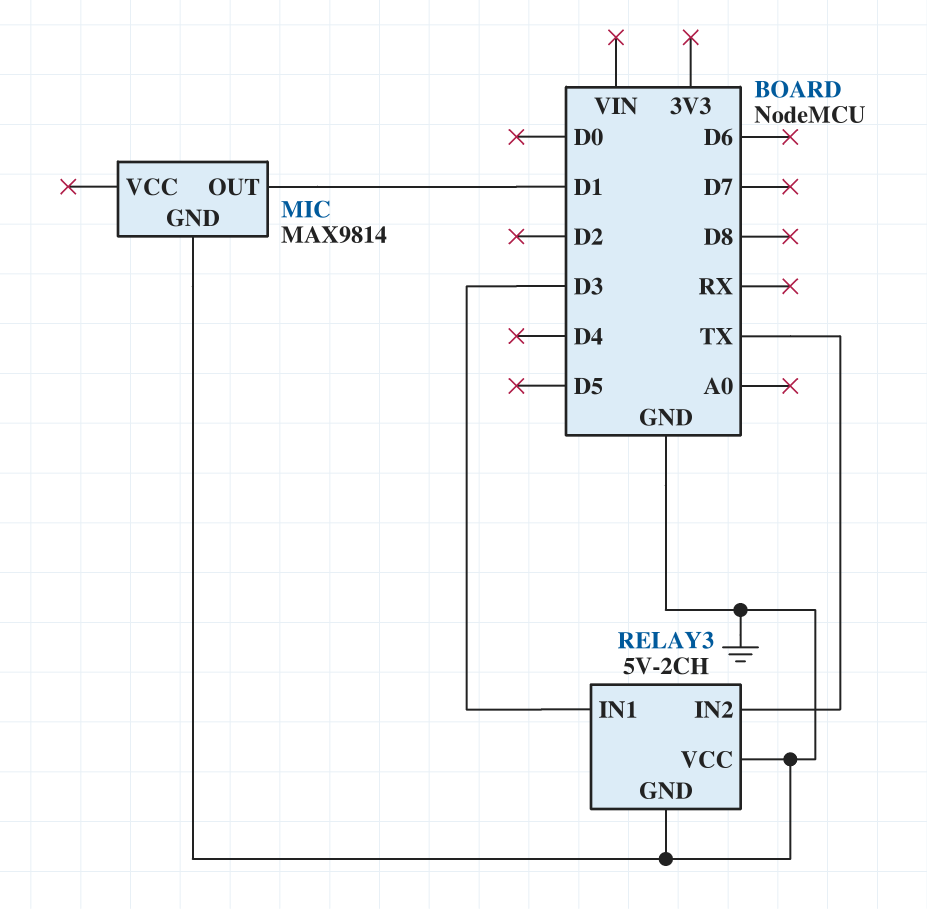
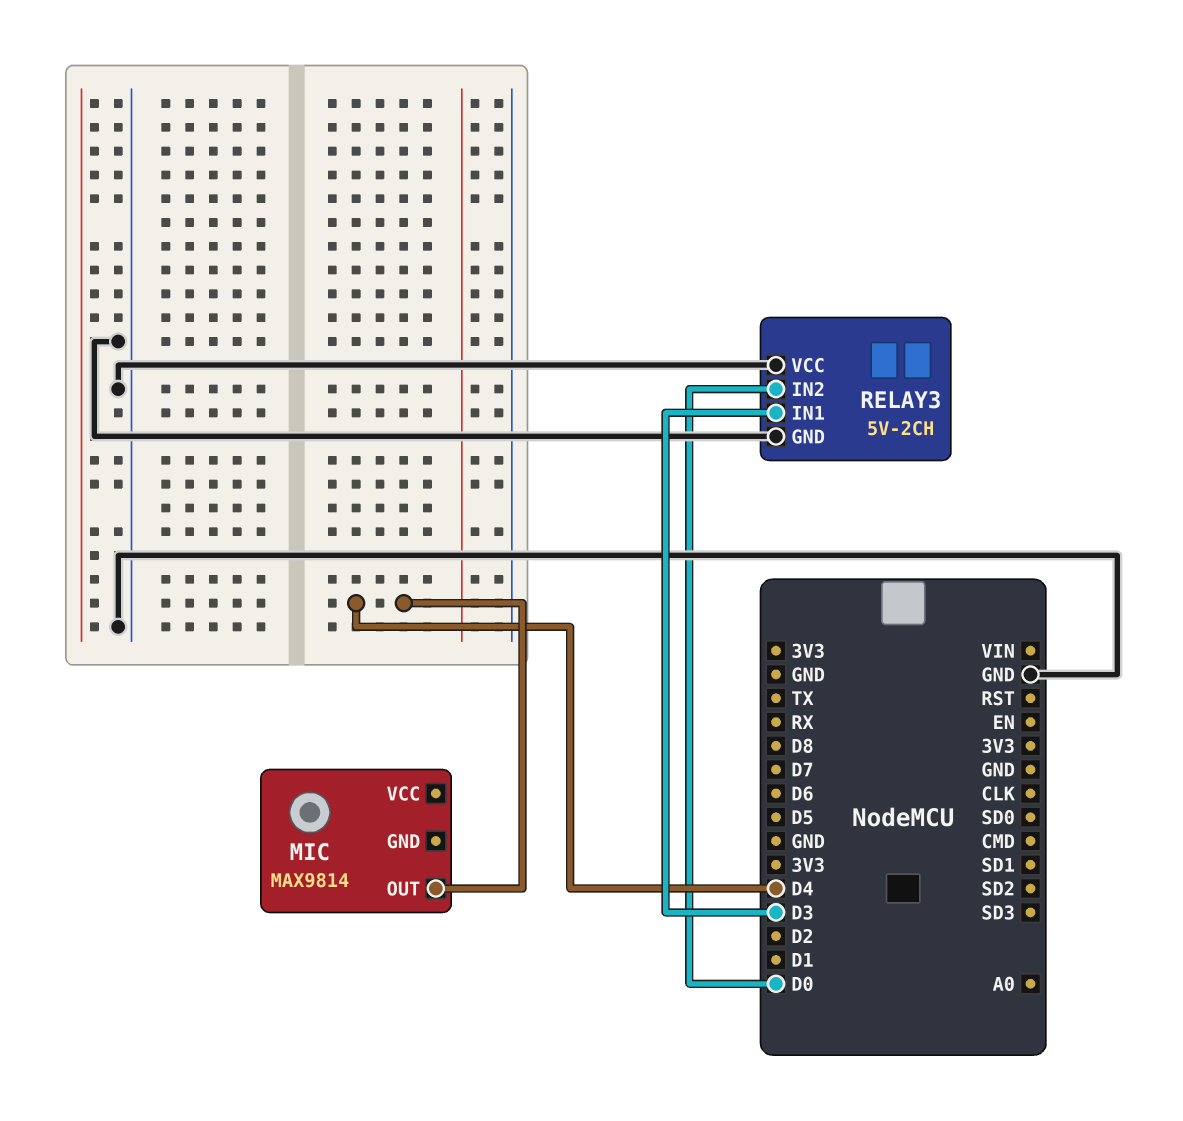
MIC pin GND: GND -> none
MIC pin OUT: D1 -> D4
RELAY3 pin IN2: TX -> D0

